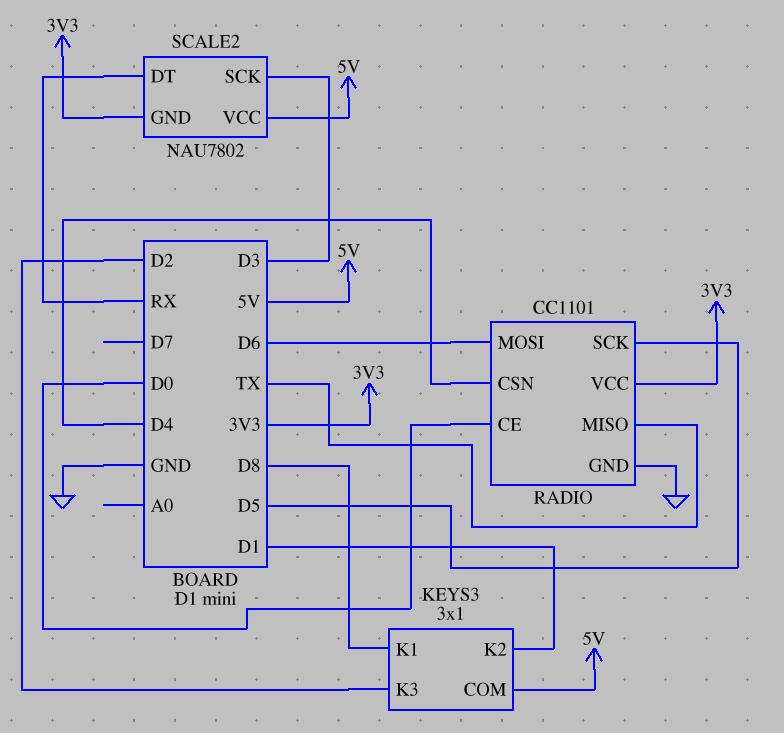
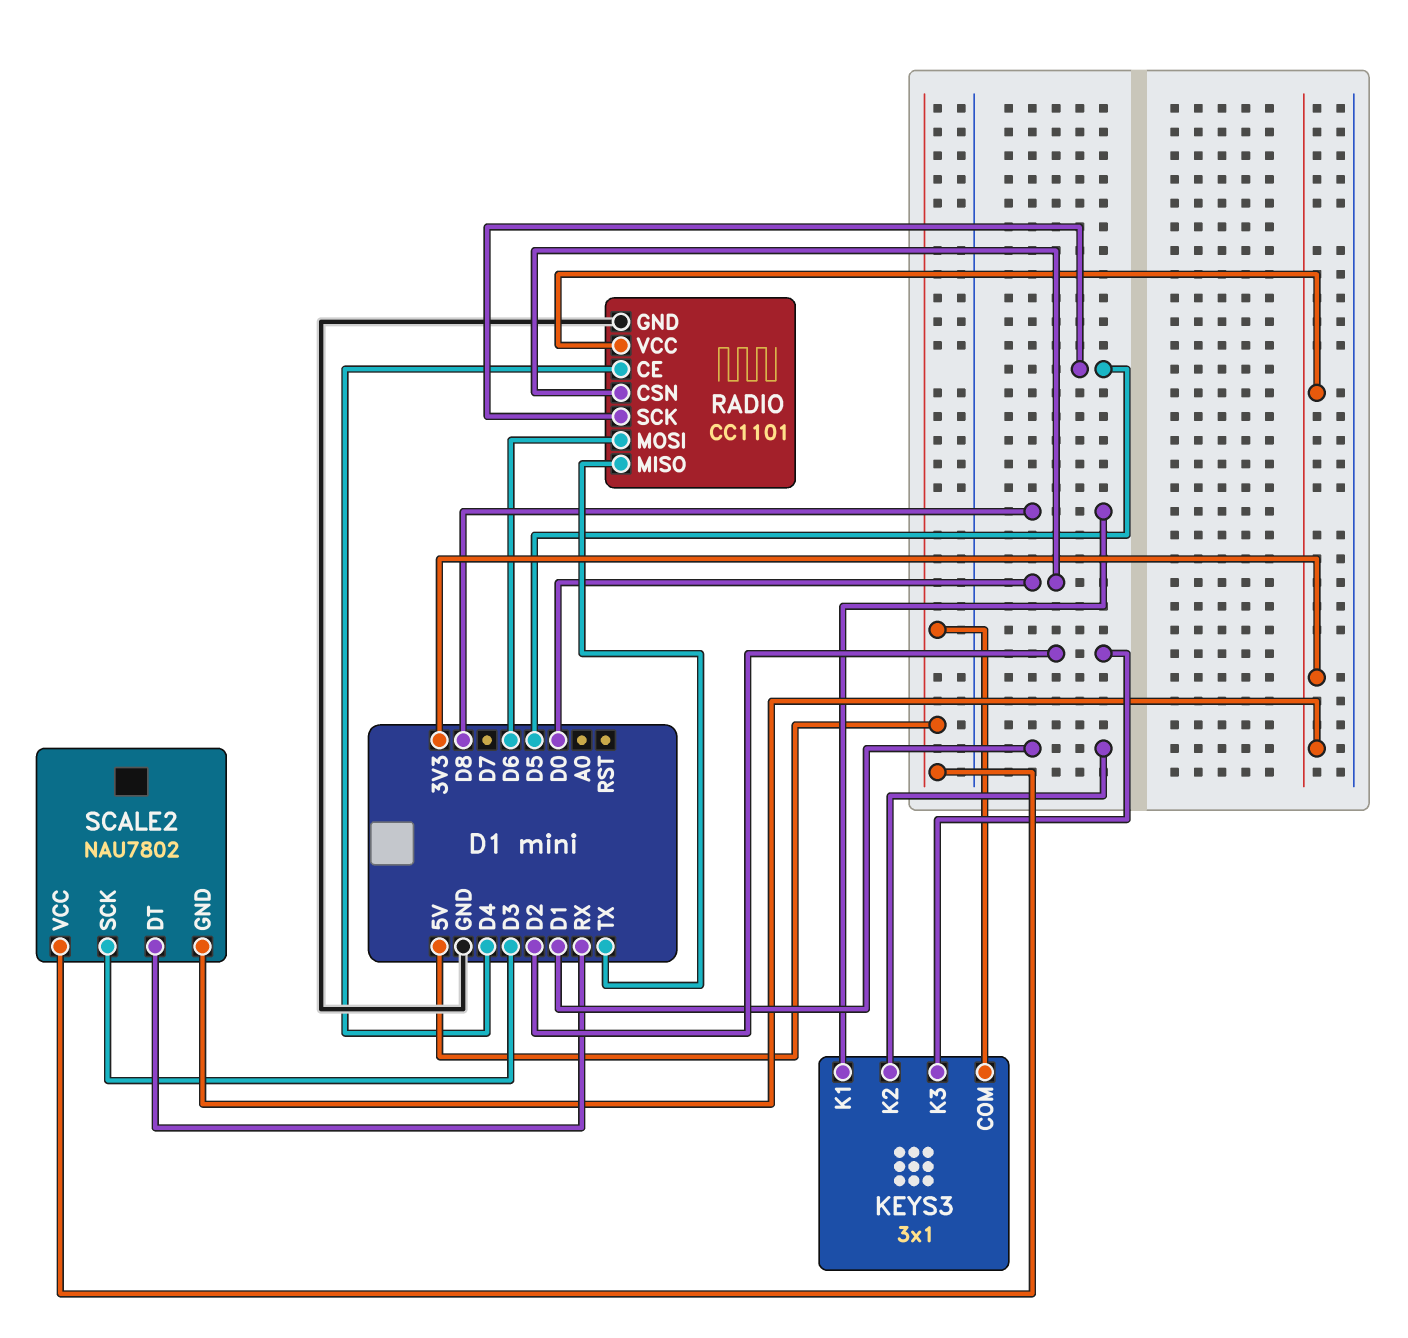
RADIO pin CE: D0 -> D4
RADIO pin CSN: D4 -> D0

